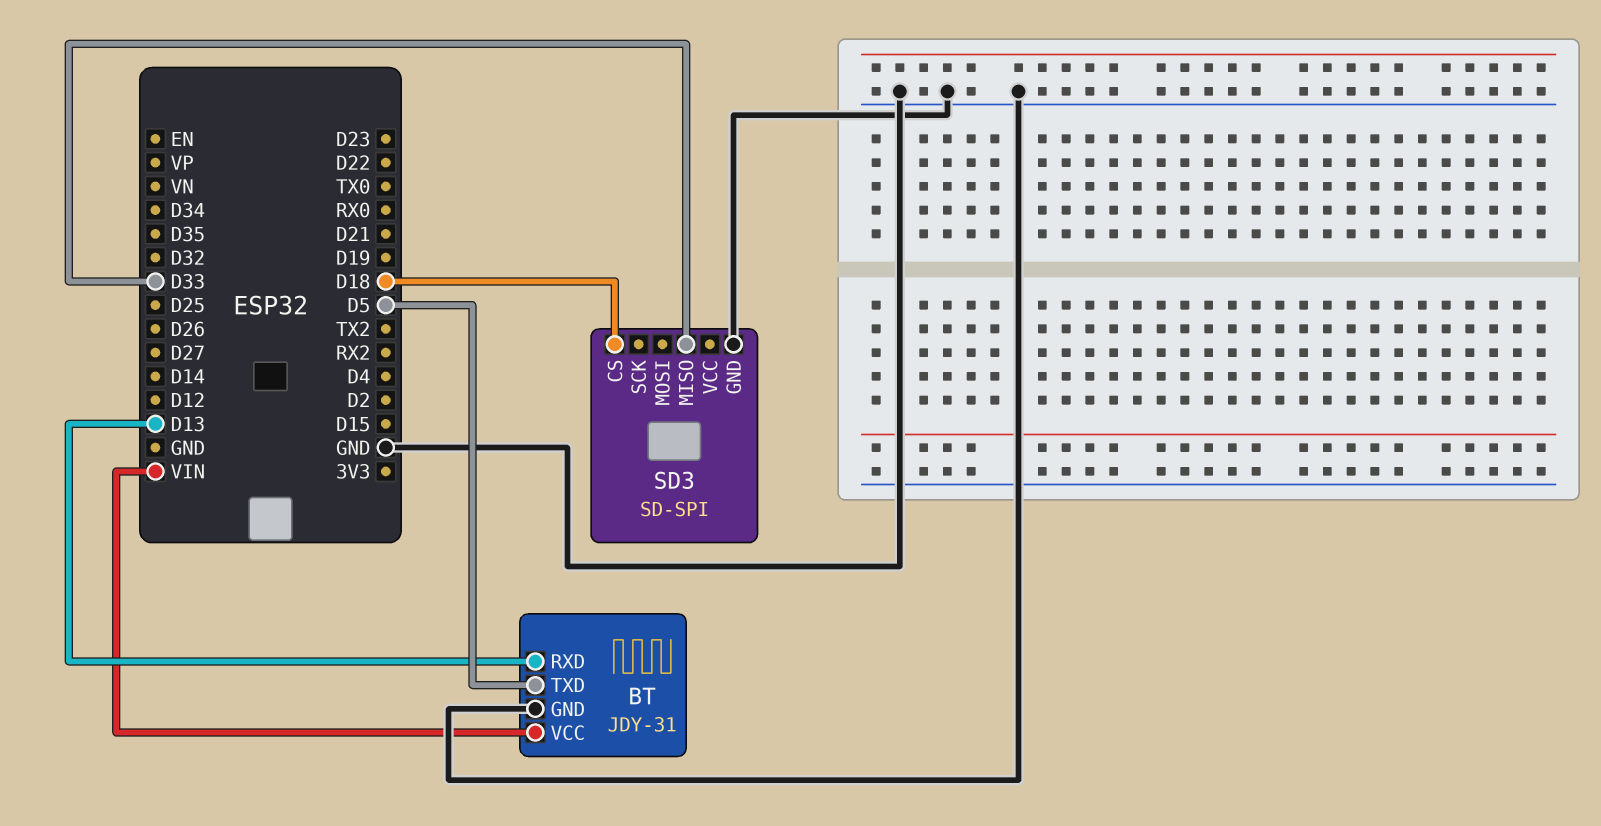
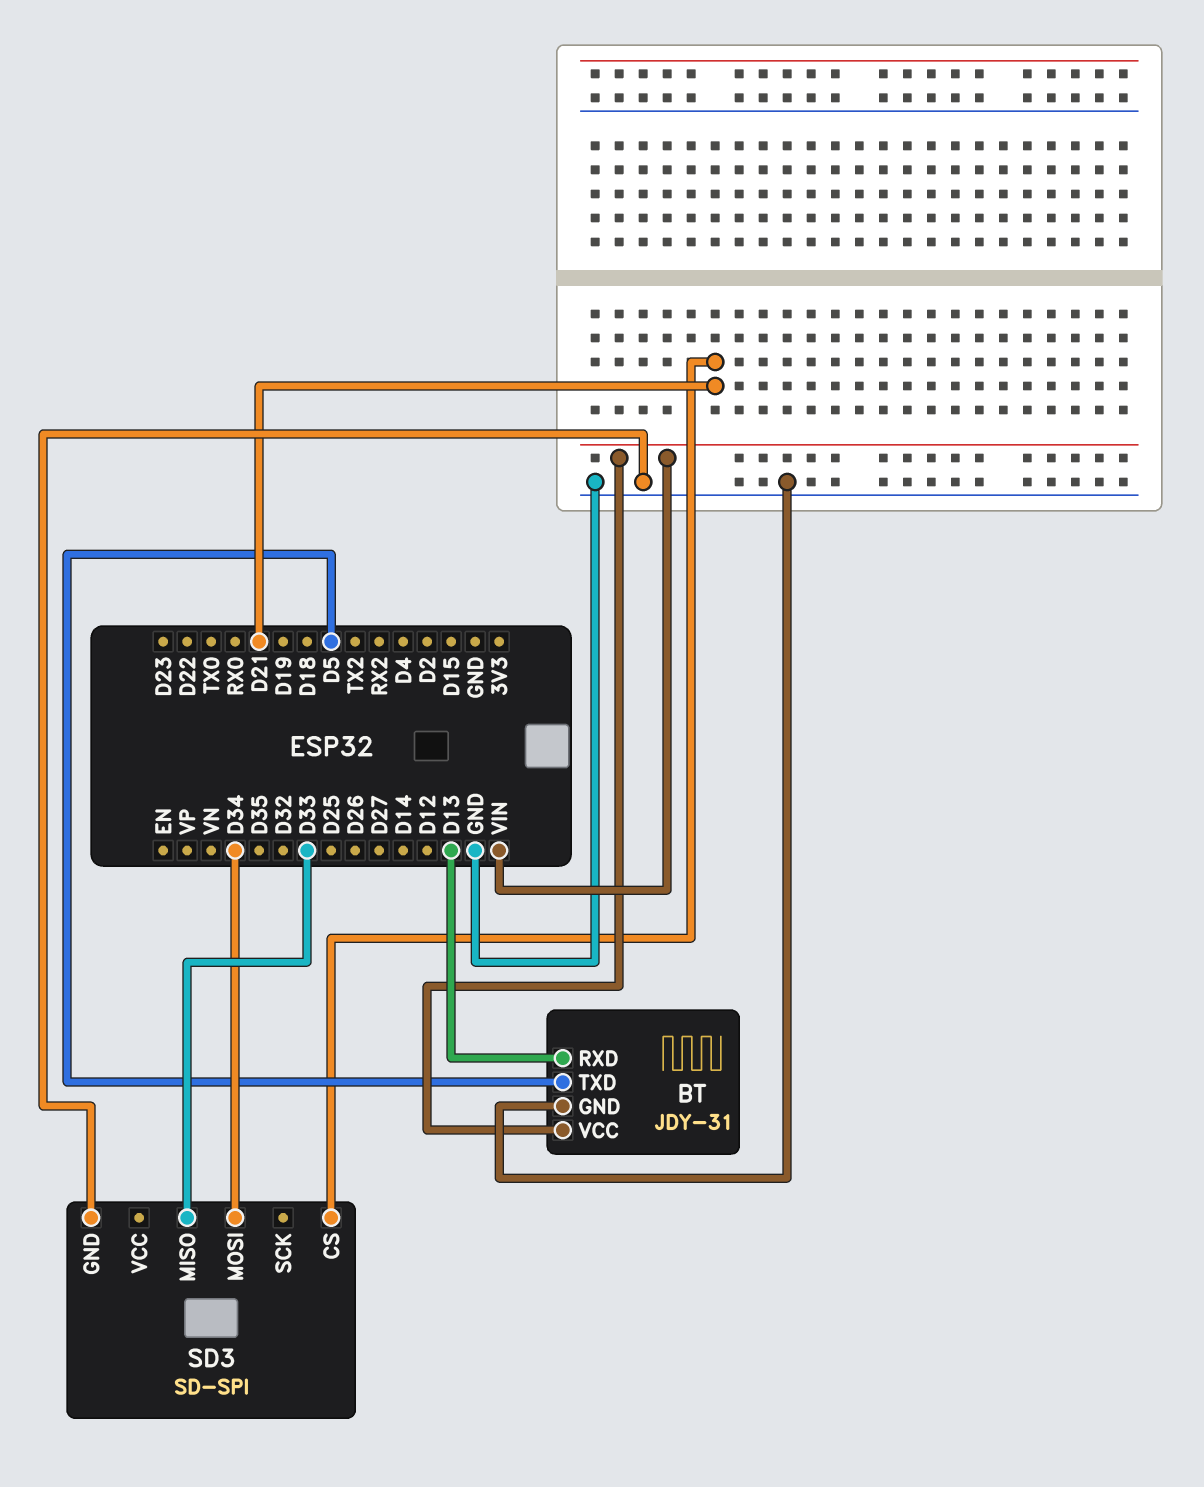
SD3 pin CS: D18 -> D21
SD3 pin MOSI: none -> D34

